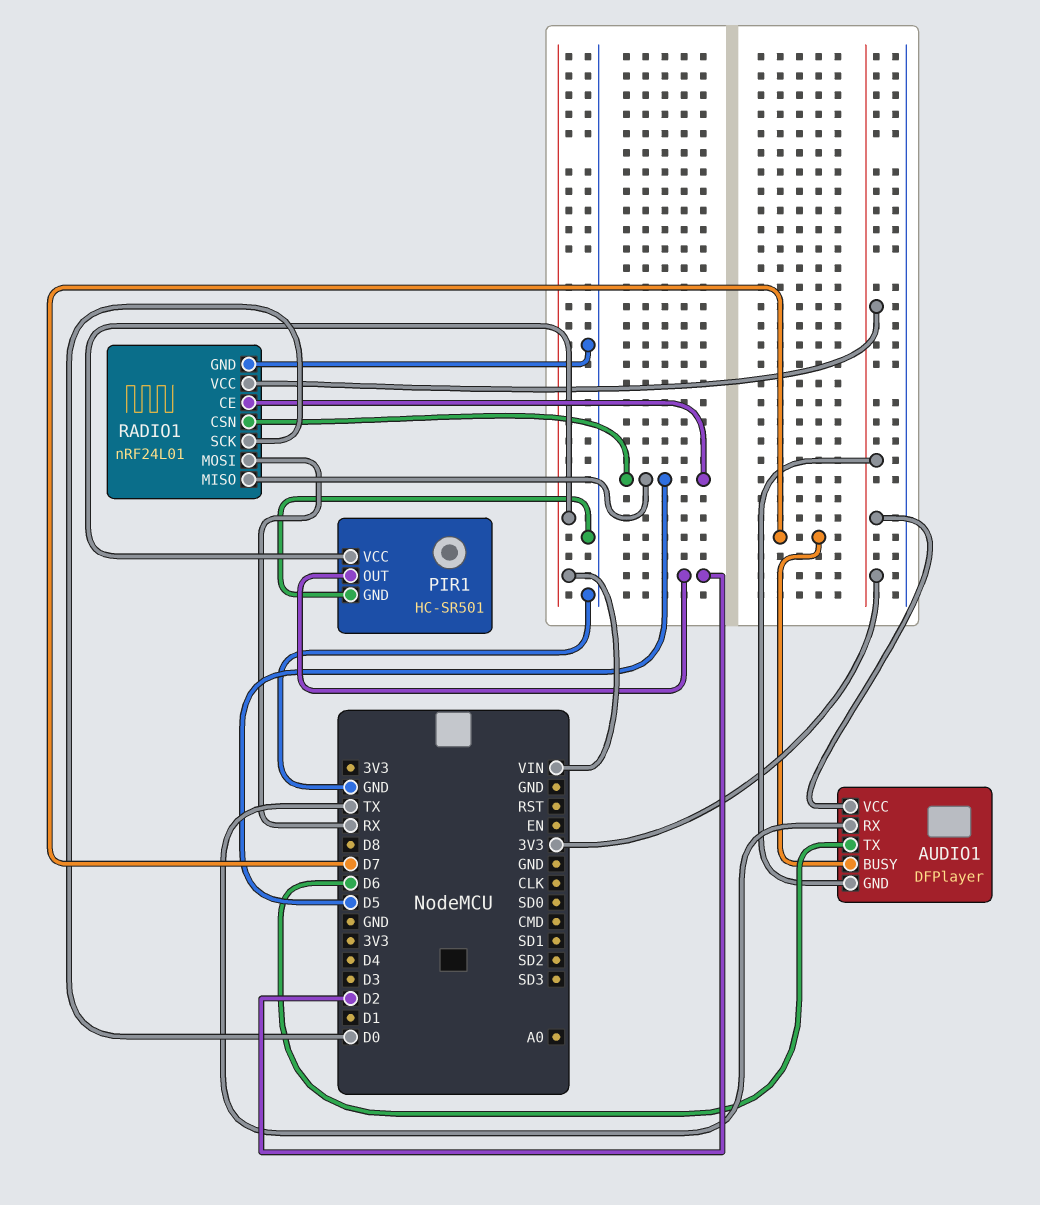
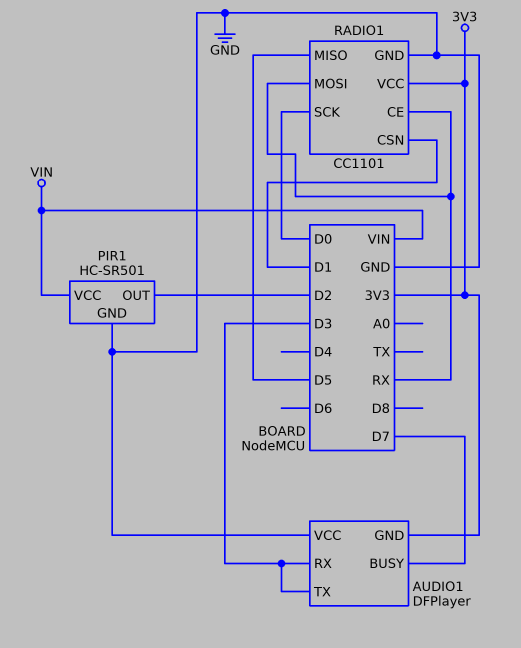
AUDIO1 pin RX: TX -> D3
AUDIO1 pin TX: D6 -> D3
AUDIO1 pin VCC: 3V3 -> GND
RADIO1: nRF24L01 -> CC1101
RADIO1 pin CE: D5 -> RX
RADIO1 pin CSN: D5 -> D1

